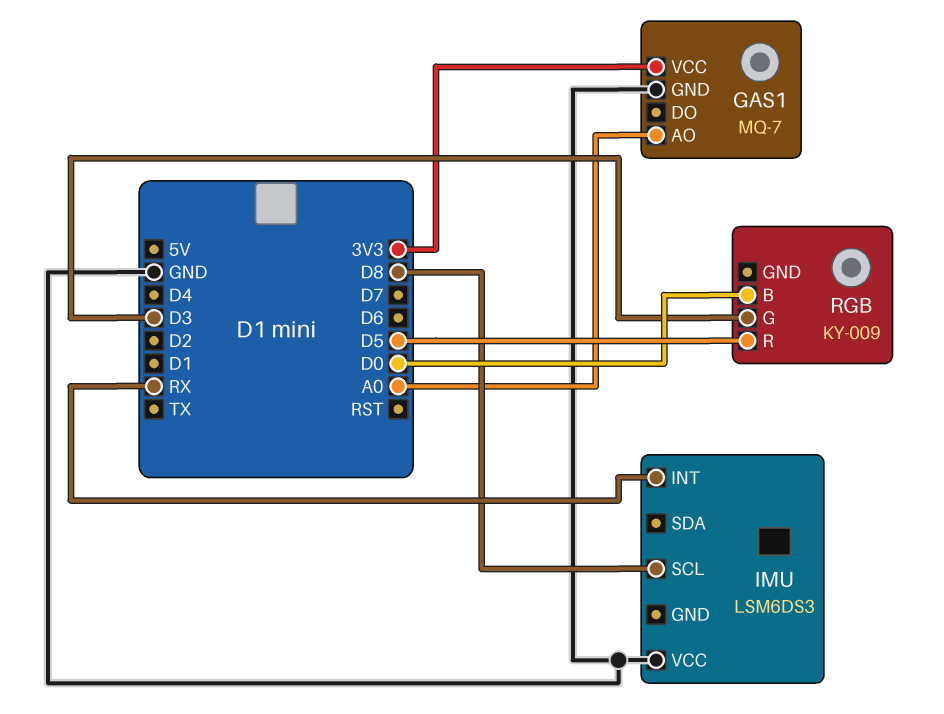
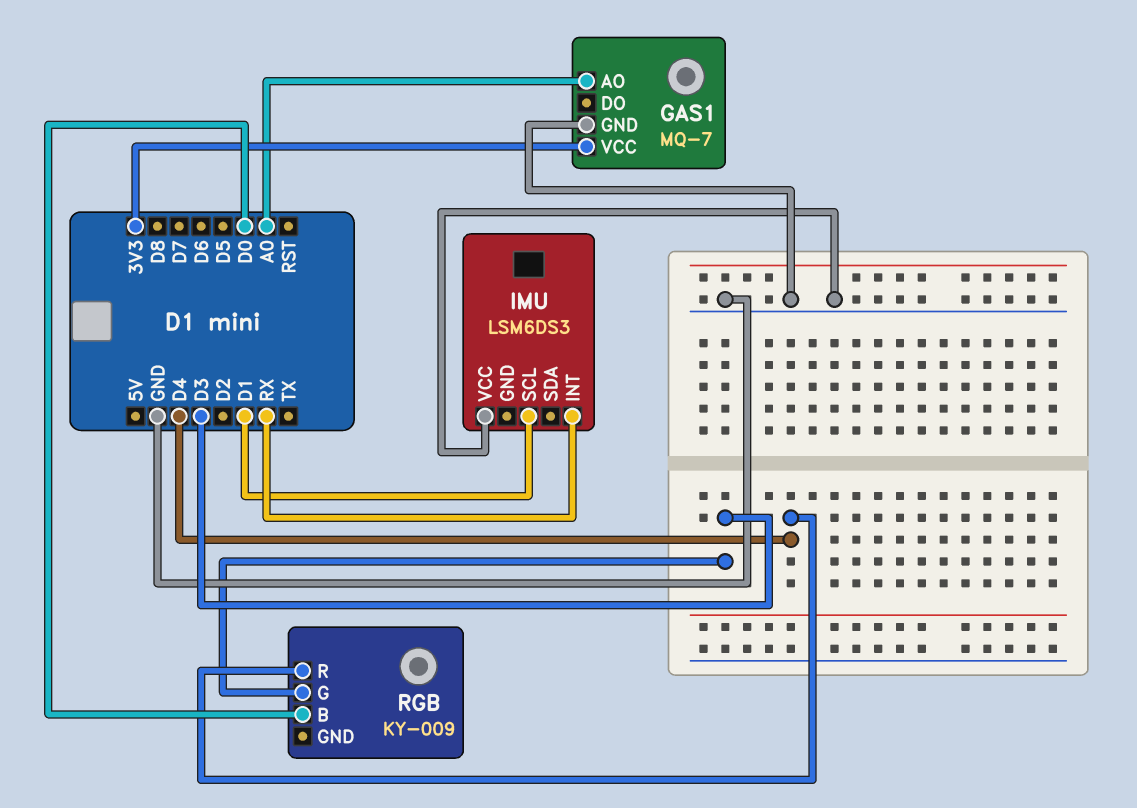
IMU pin SCL: D8 -> D1
RGB pin R: D5 -> D4

